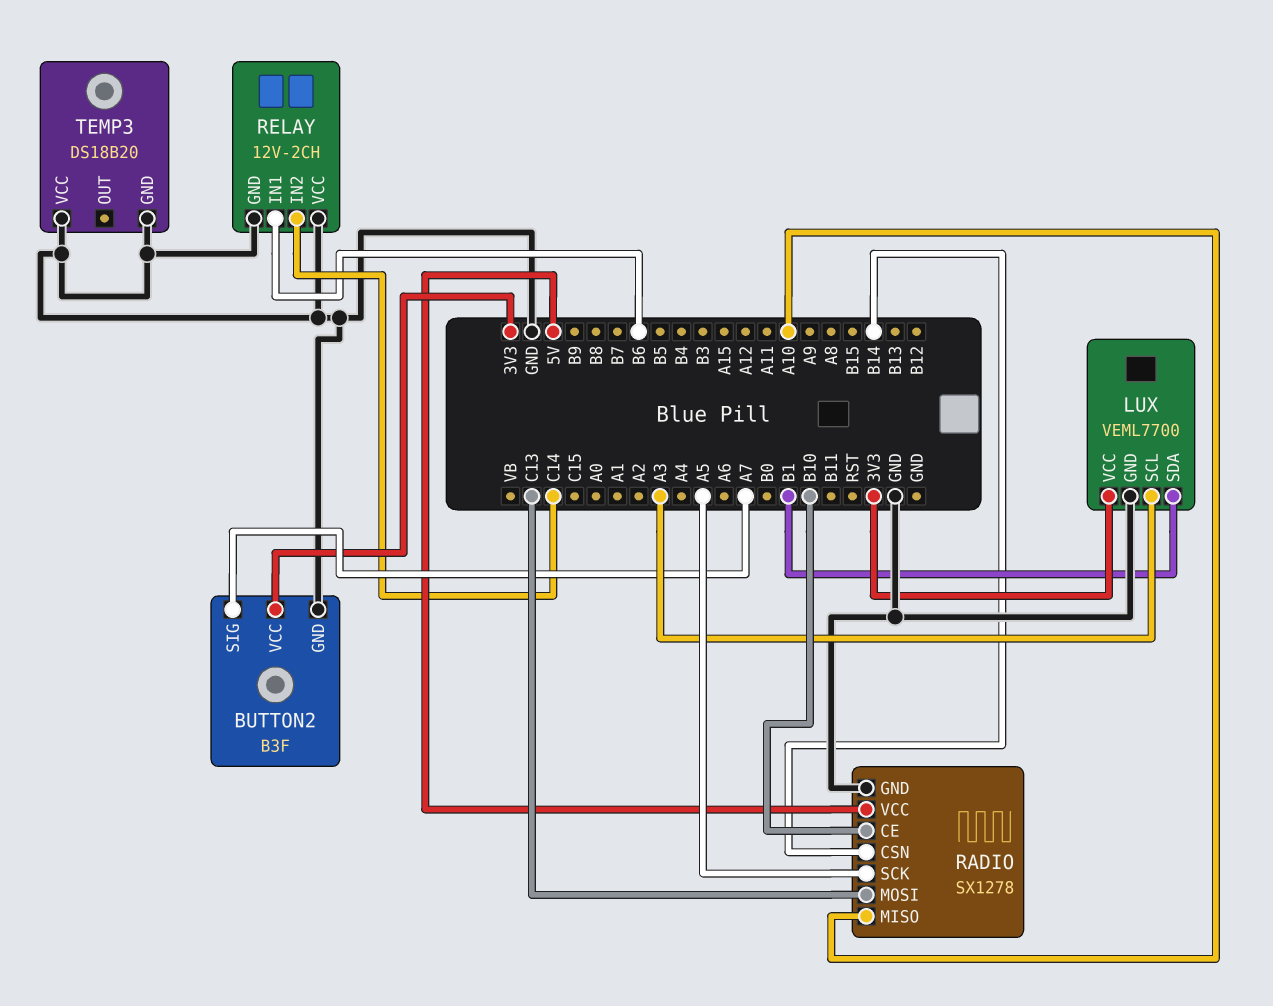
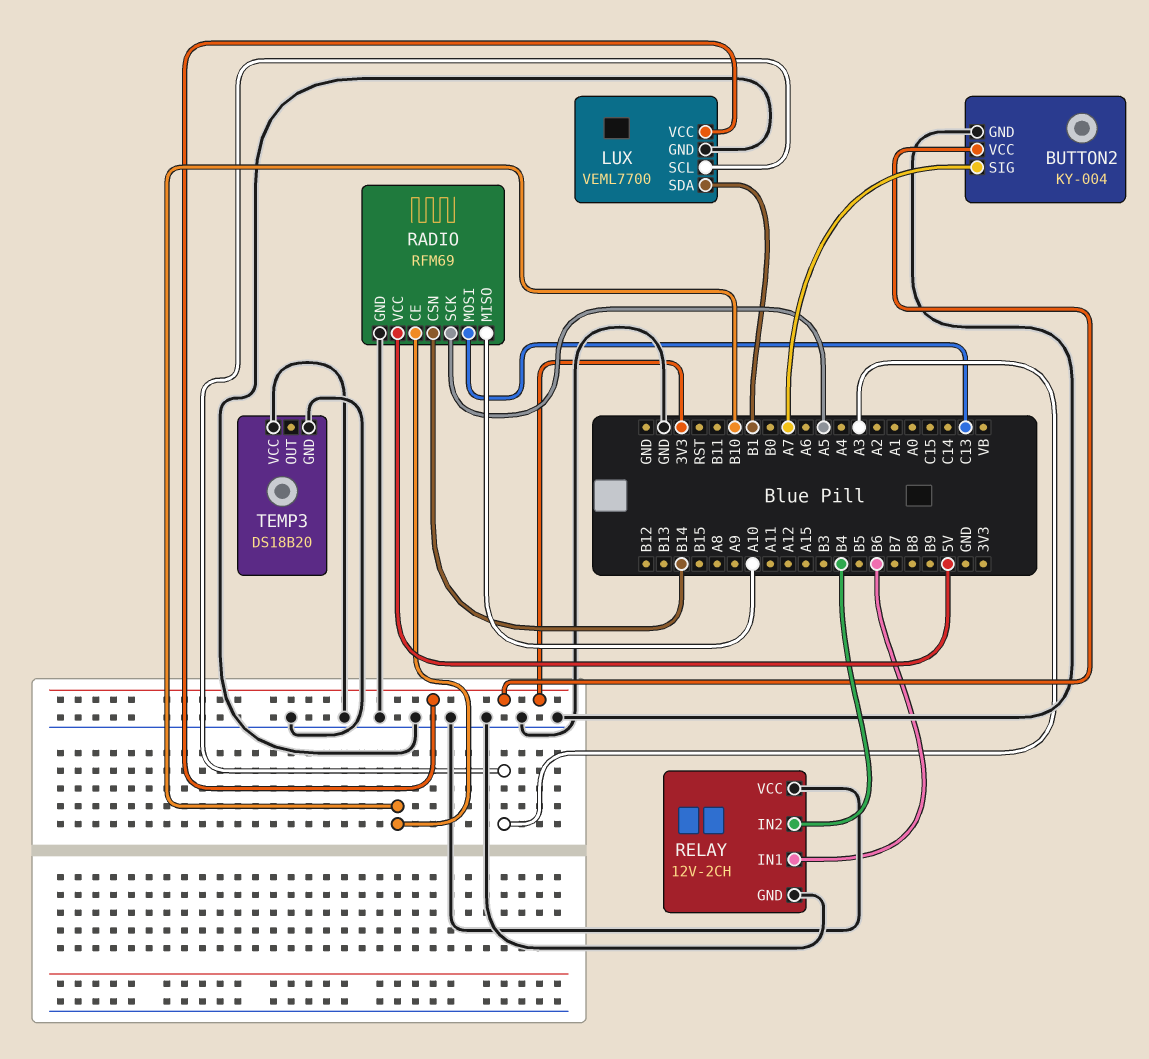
BUTTON2: B3F -> KY-004
RADIO: SX1278 -> RFM69
RELAY pin IN2: C14 -> B4

